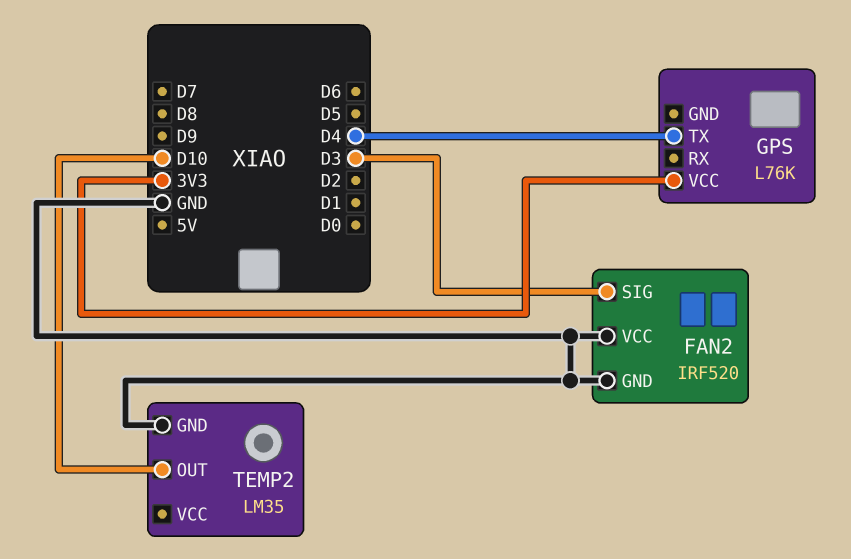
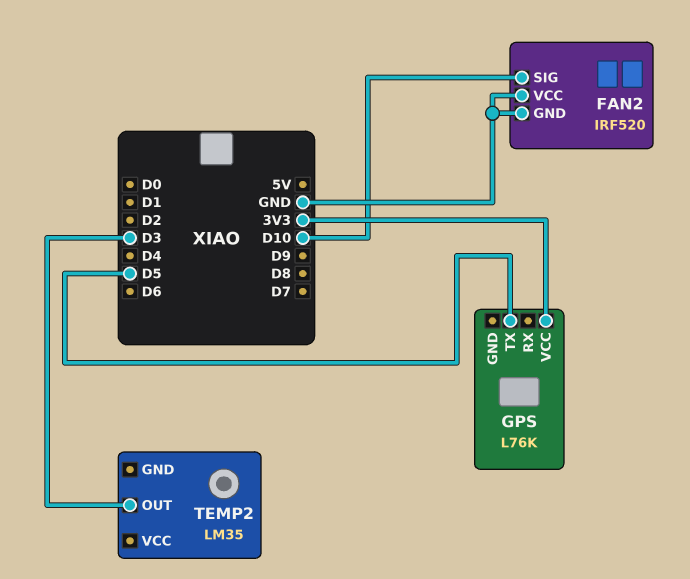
FAN2 pin SIG: D3 -> D10
GPS pin TX: D4 -> D5
TEMP2 pin GND: GND -> none
TEMP2 pin OUT: D10 -> D3

